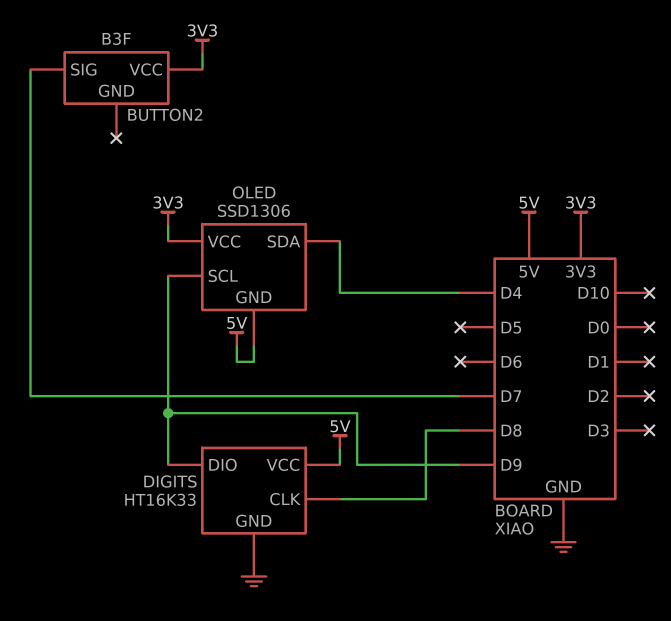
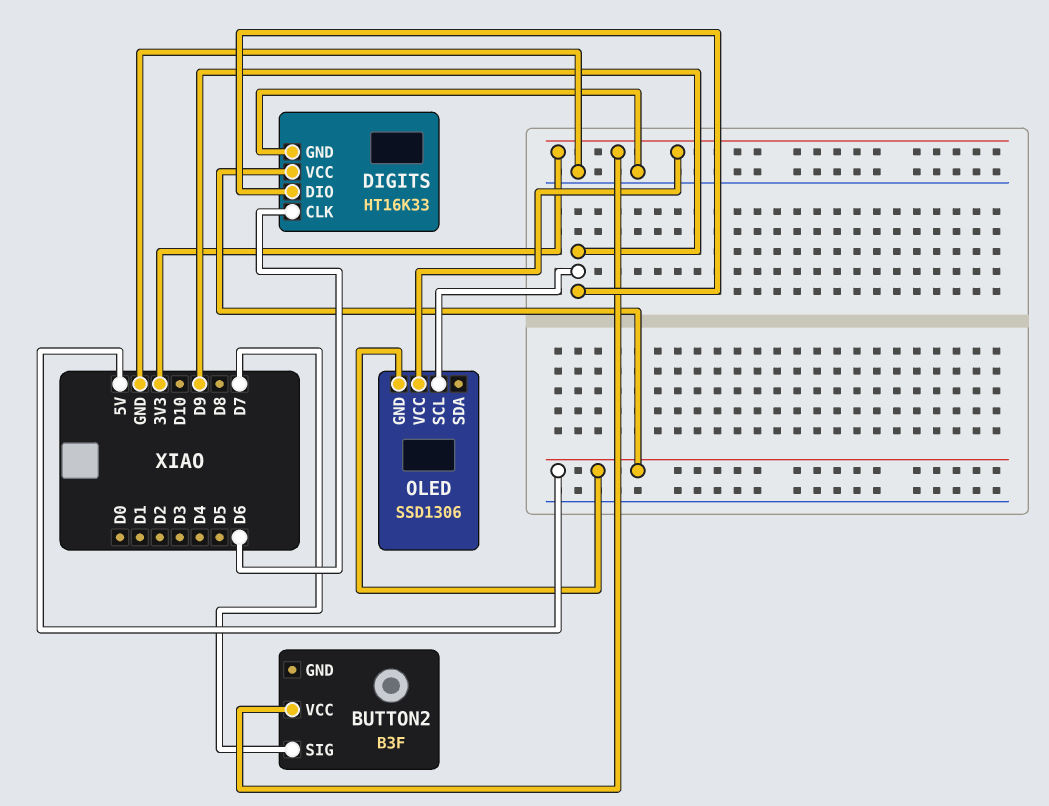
DIGITS pin CLK: D8 -> D6
OLED pin SDA: D4 -> none

